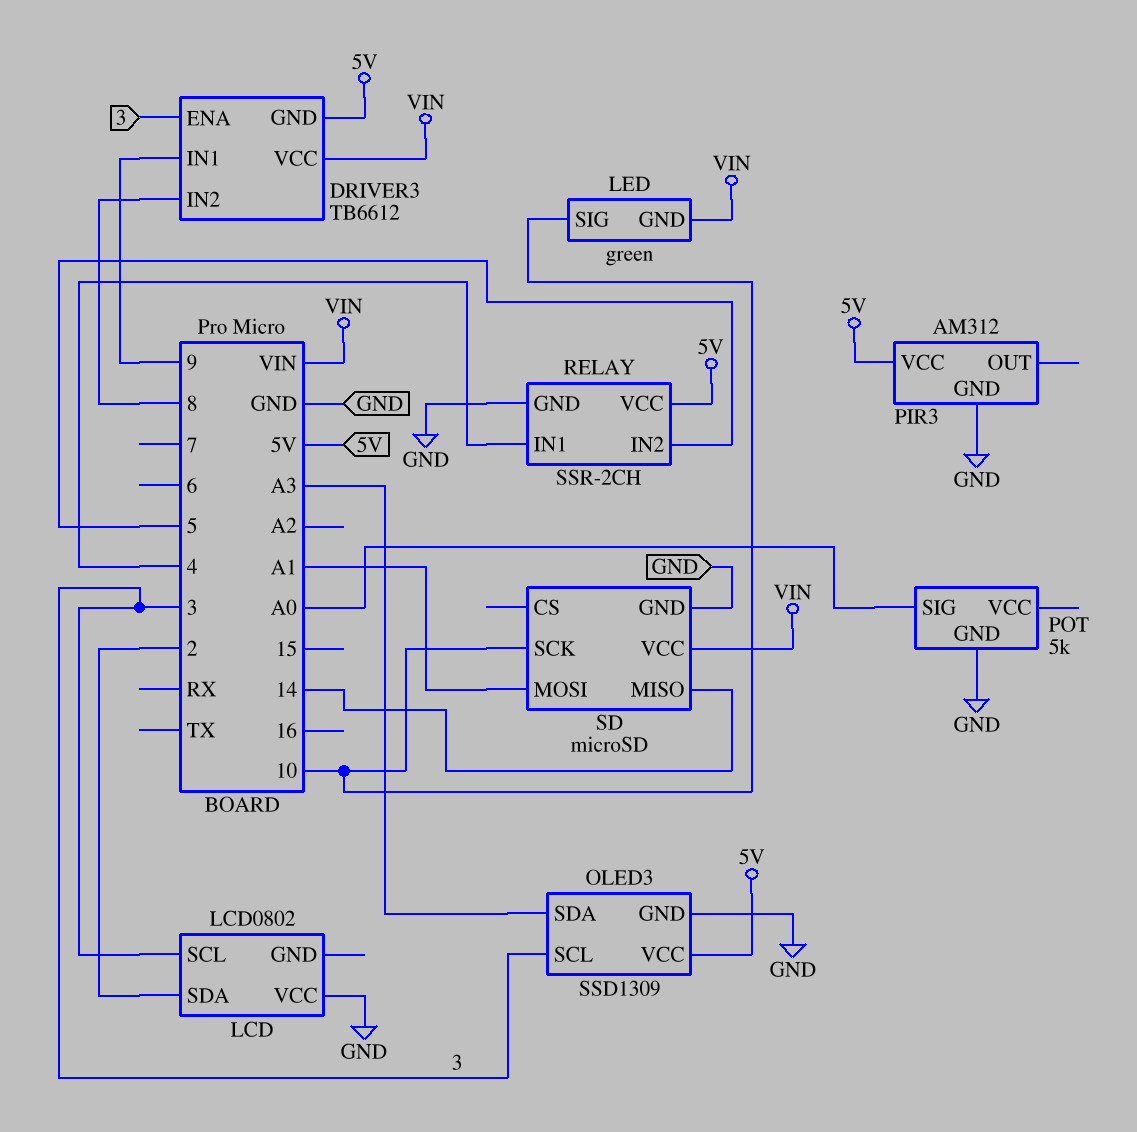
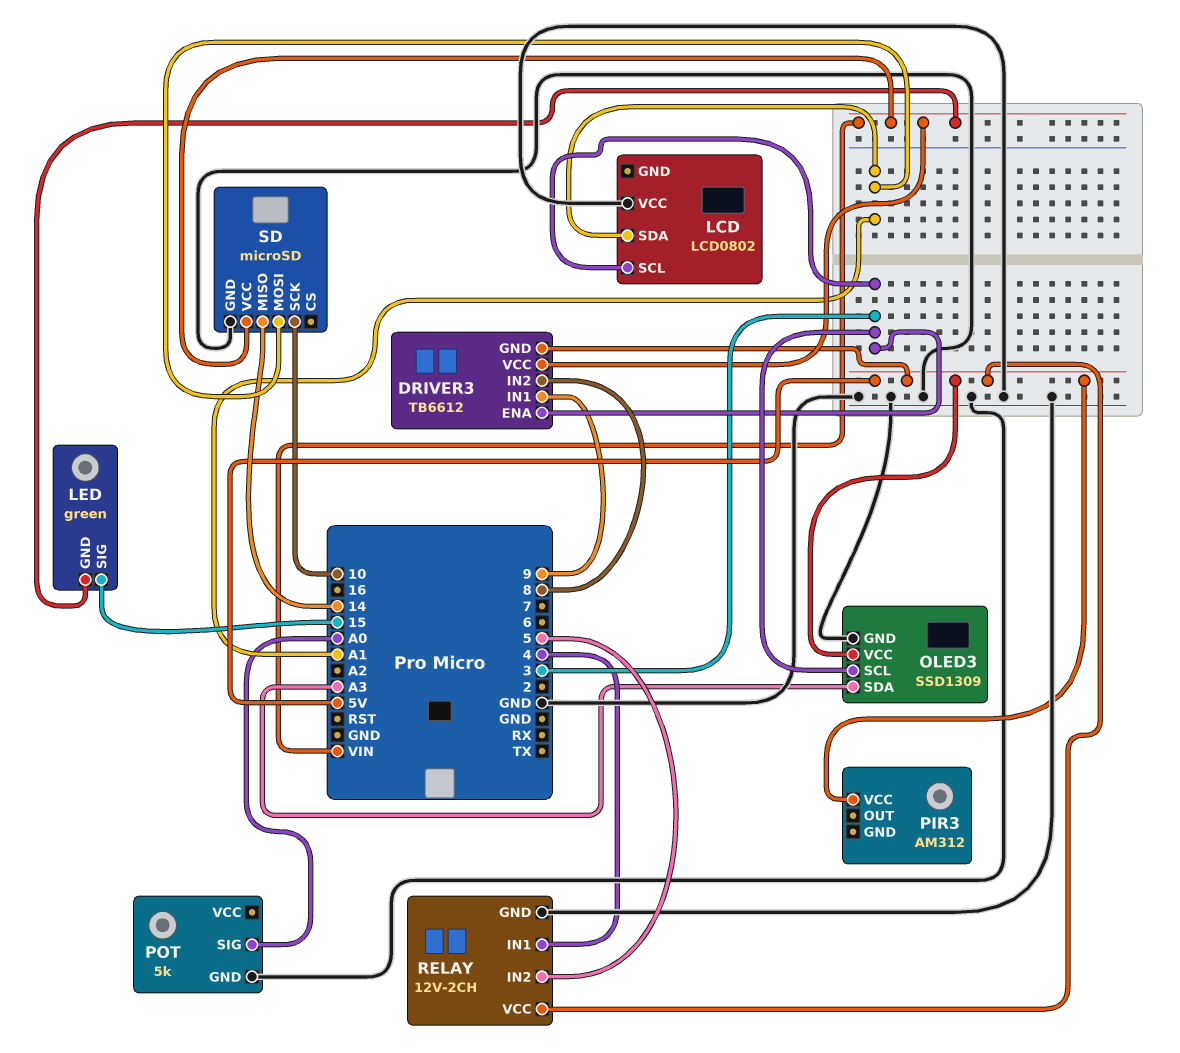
LCD pin SDA: 2 -> A1
LED pin SIG: 10 -> 15
PIR3 pin GND: GND -> none
RELAY: SSR-2CH -> 12V-2CH

